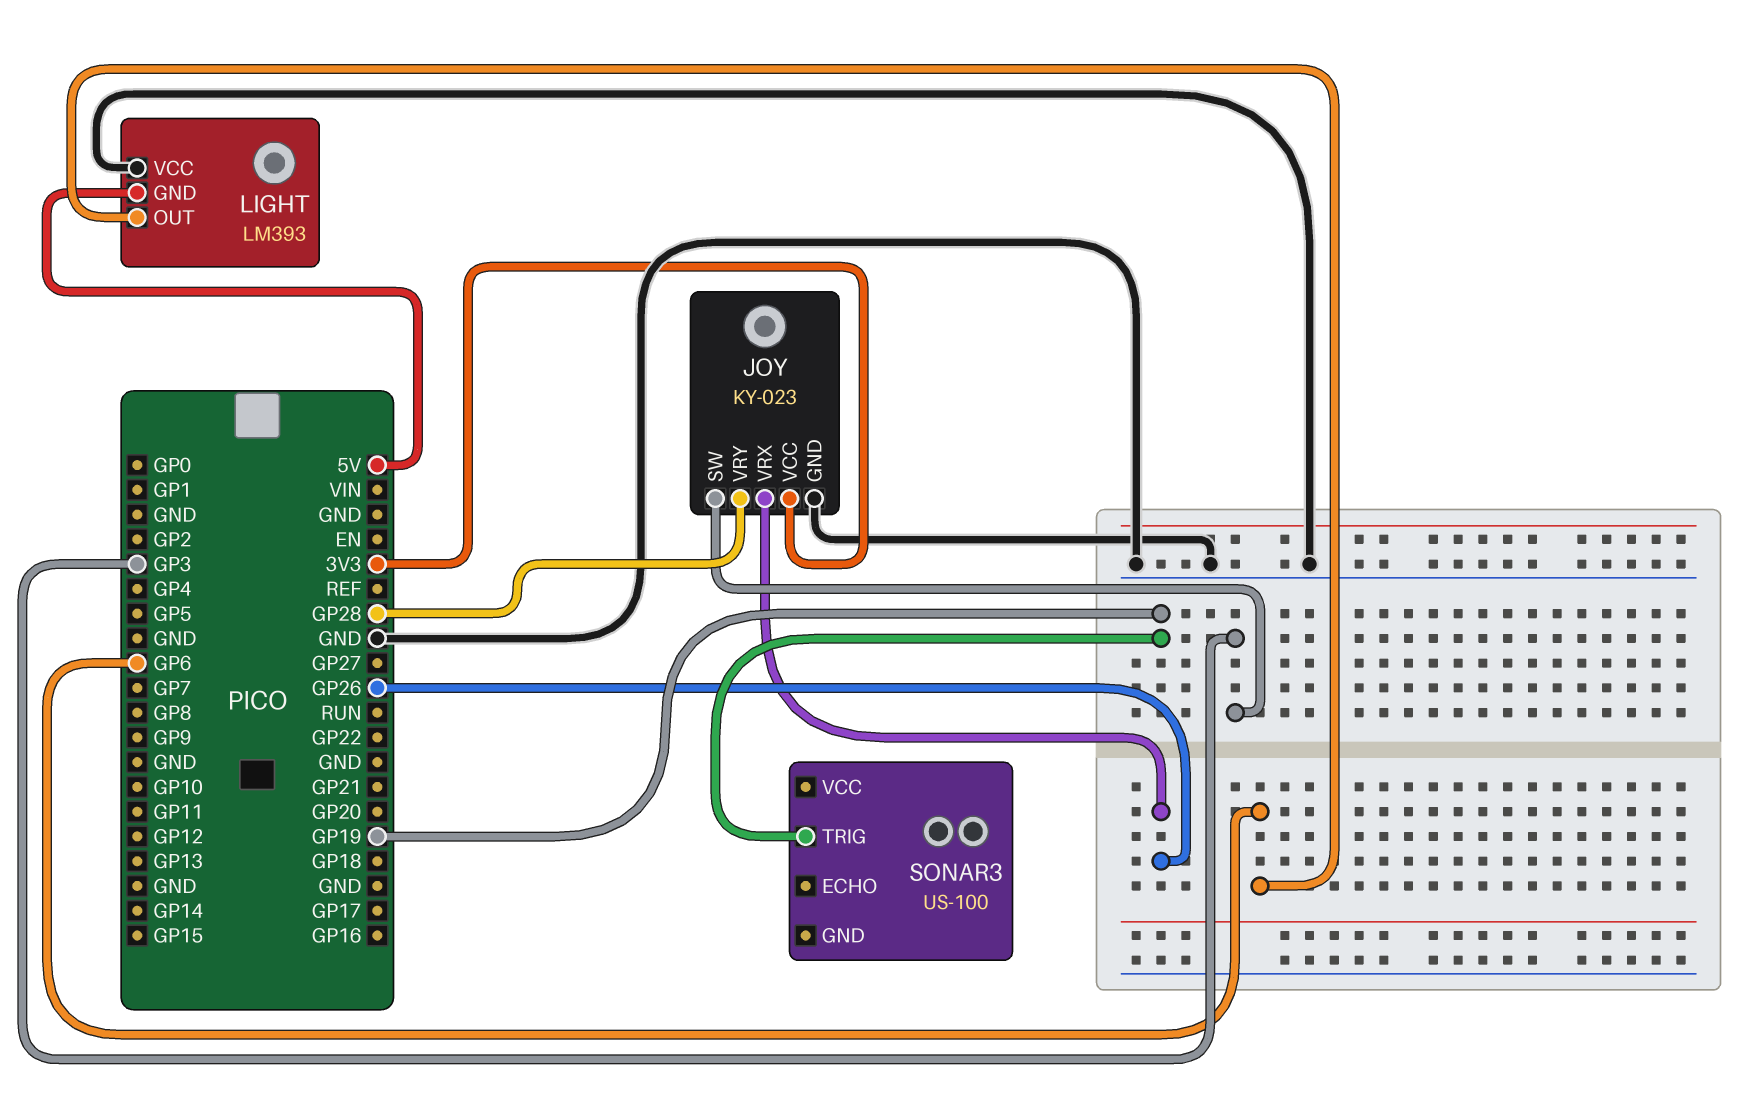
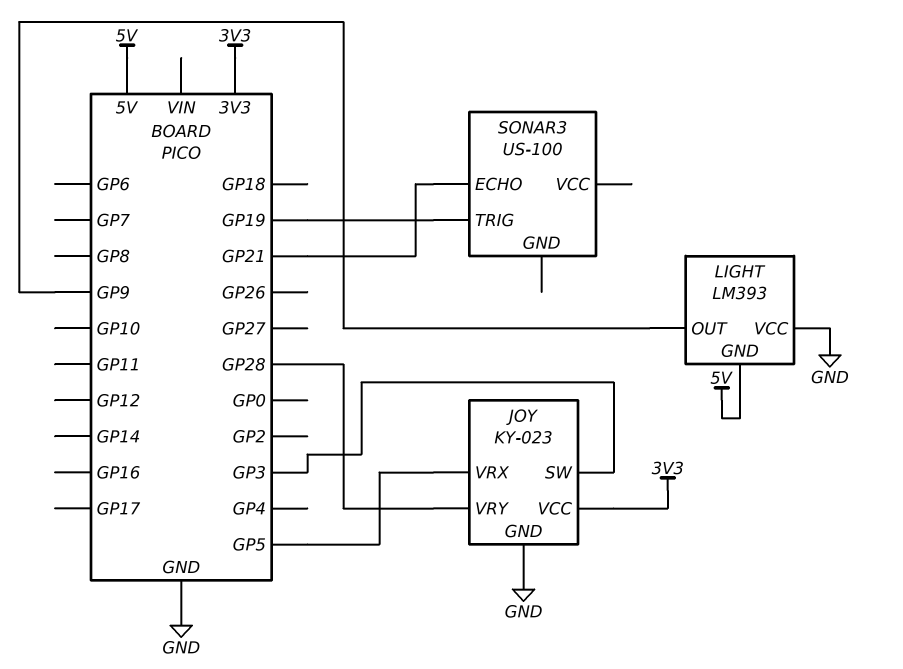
JOY pin VRX: GP26 -> GP5
LIGHT pin OUT: GP6 -> GP9
SONAR3 pin ECHO: none -> GP21

